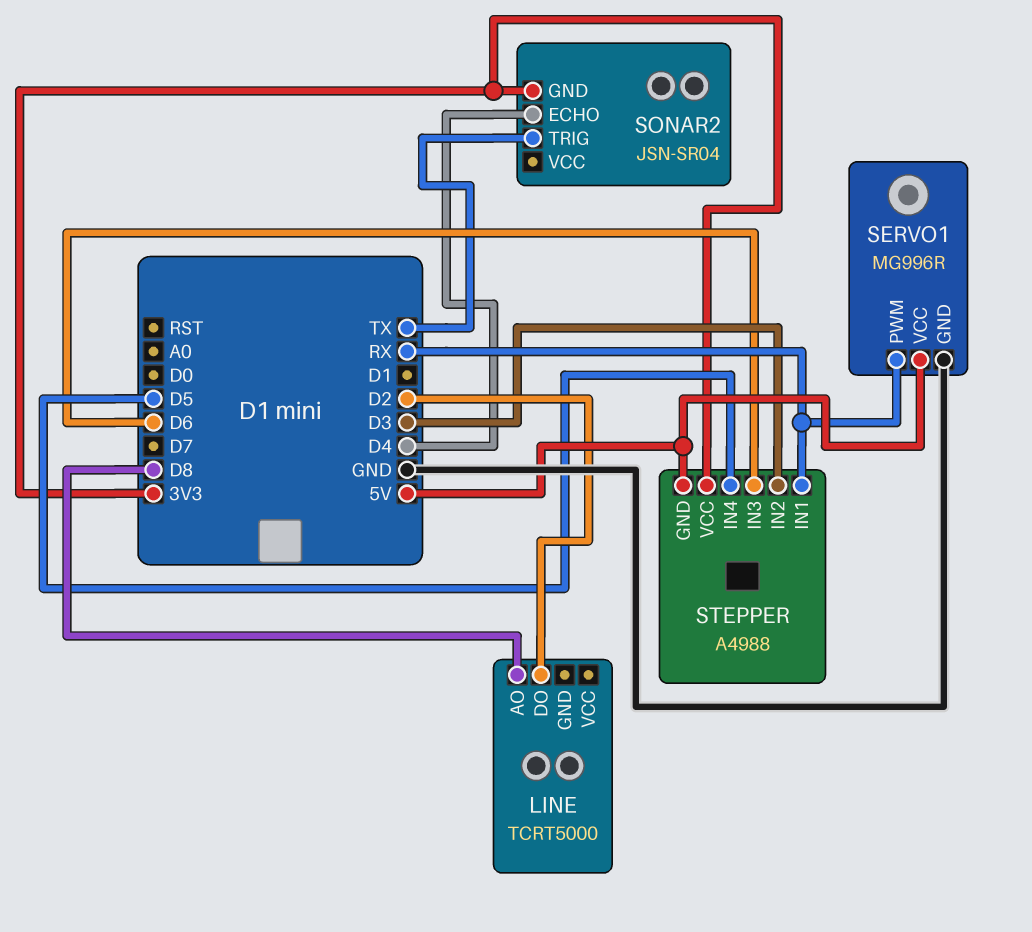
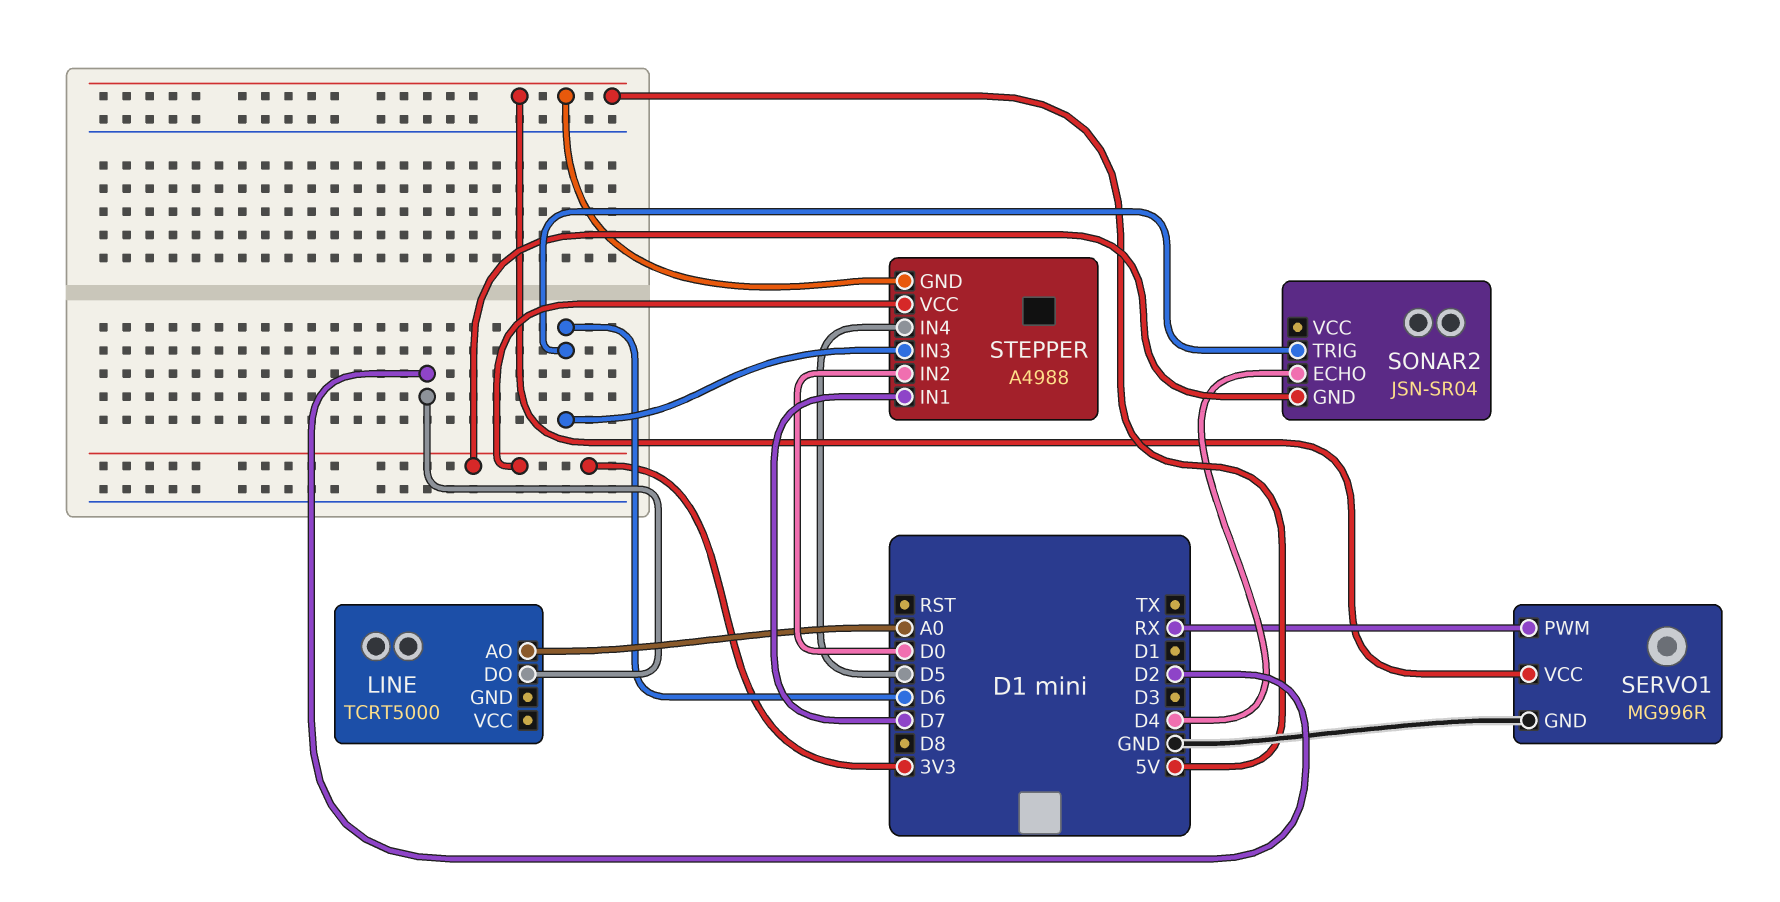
LINE pin AO: D8 -> A0
SONAR2 pin TRIG: TX -> D6
STEPPER pin IN1: RX -> D7
STEPPER pin IN2: D3 -> D0

